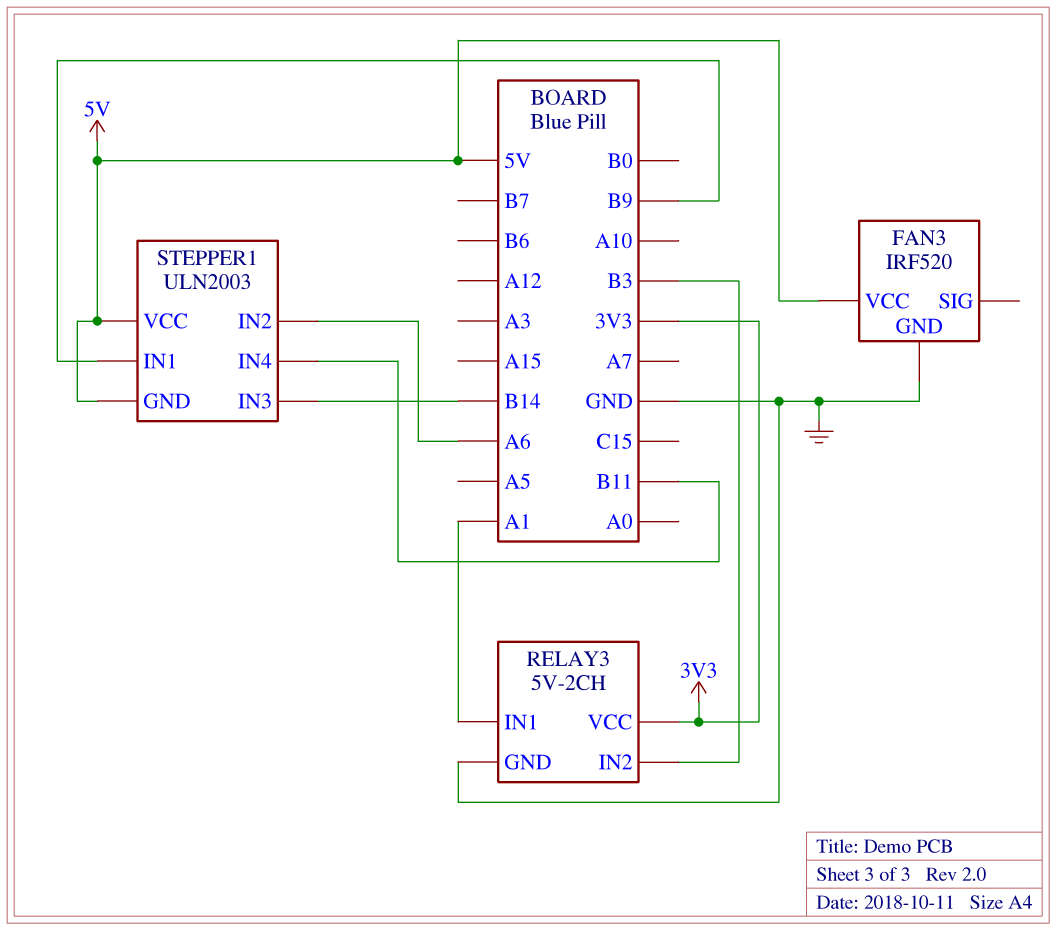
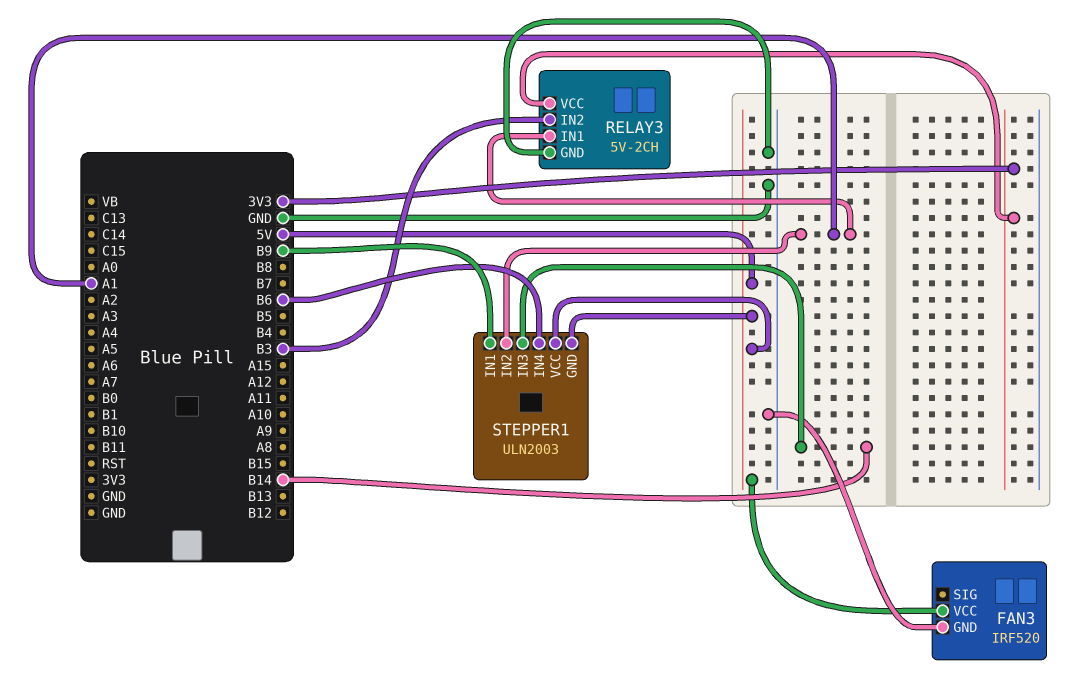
STEPPER1 pin IN2: A6 -> A1
STEPPER1 pin IN4: B11 -> B6

